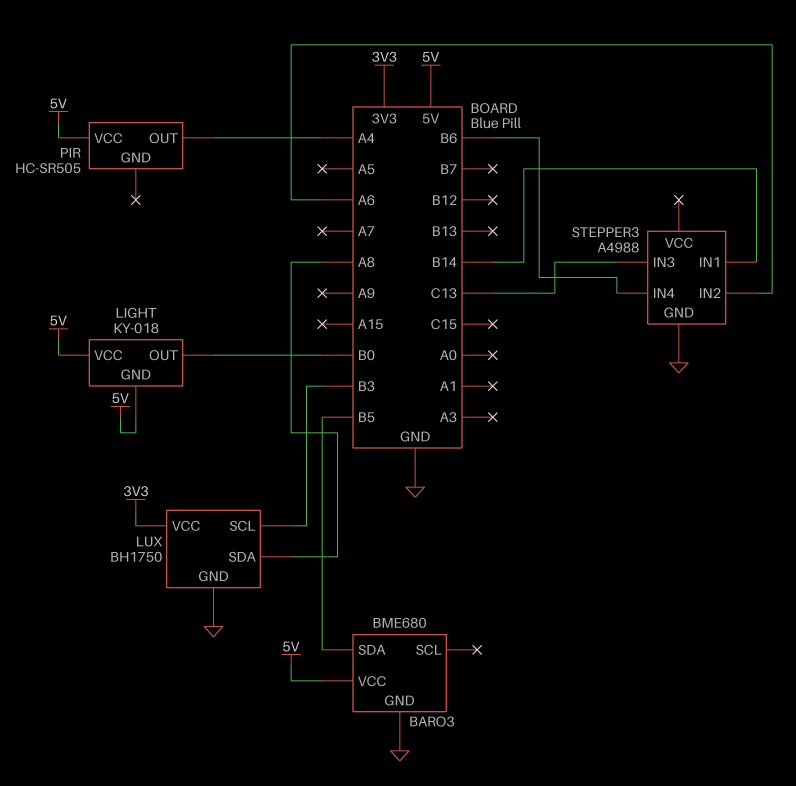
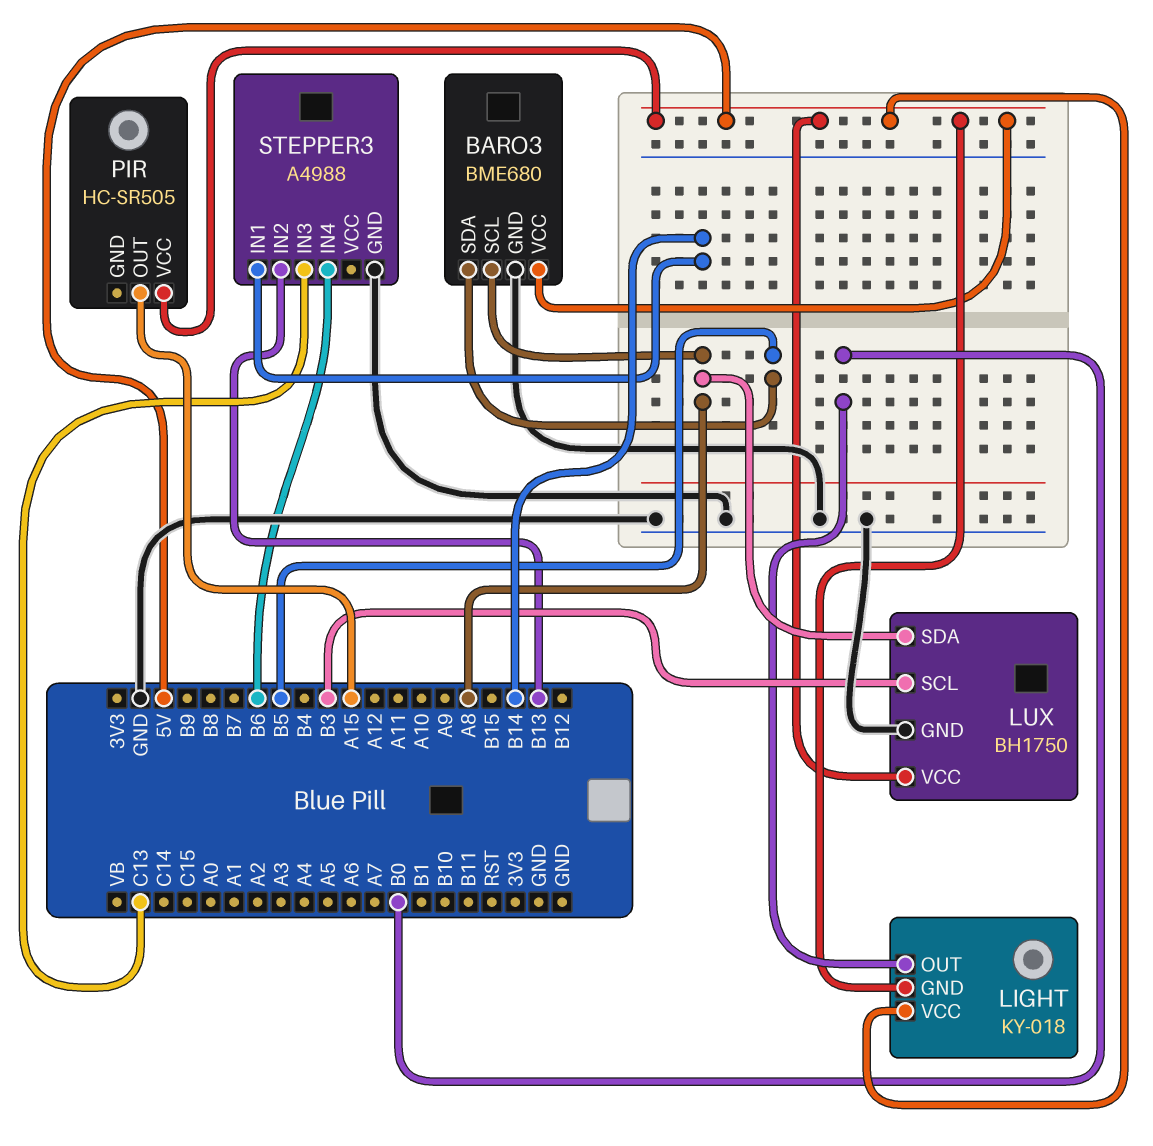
BARO3 pin SCL: none -> A8
LUX pin VCC: 3V3 -> 5V
PIR pin OUT: A4 -> A15
STEPPER3 pin IN2: A6 -> B13

